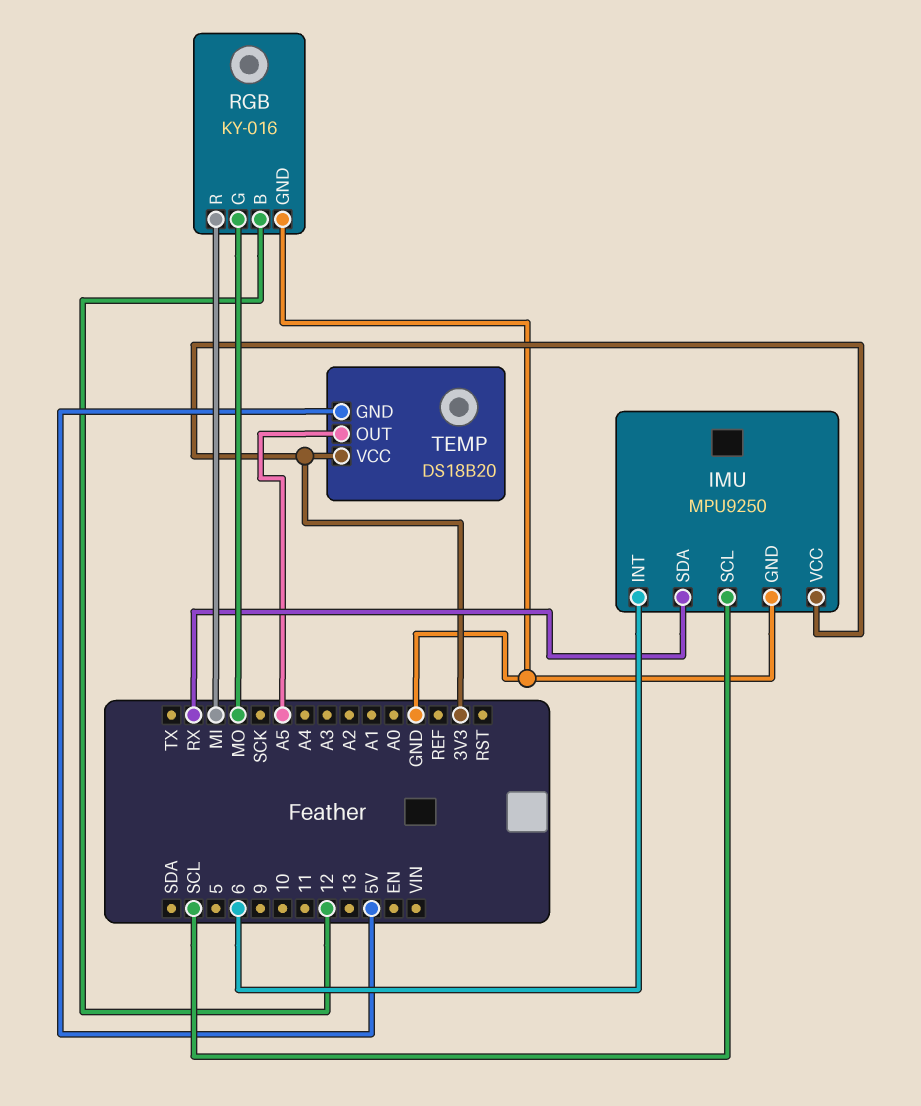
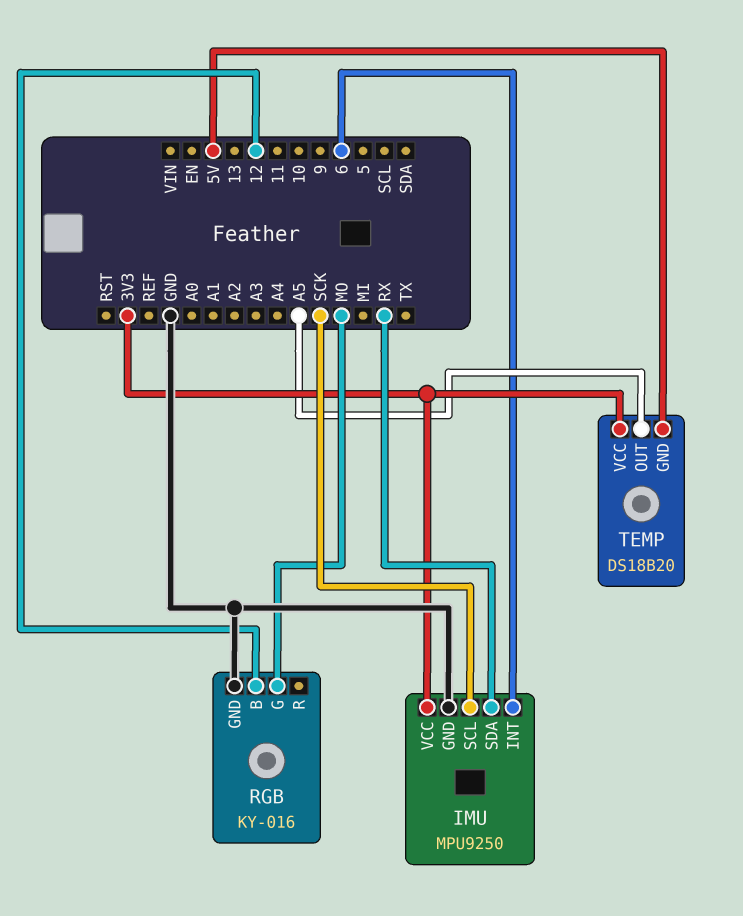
IMU pin SCL: SCL -> SCK
RGB pin R: MI -> none

